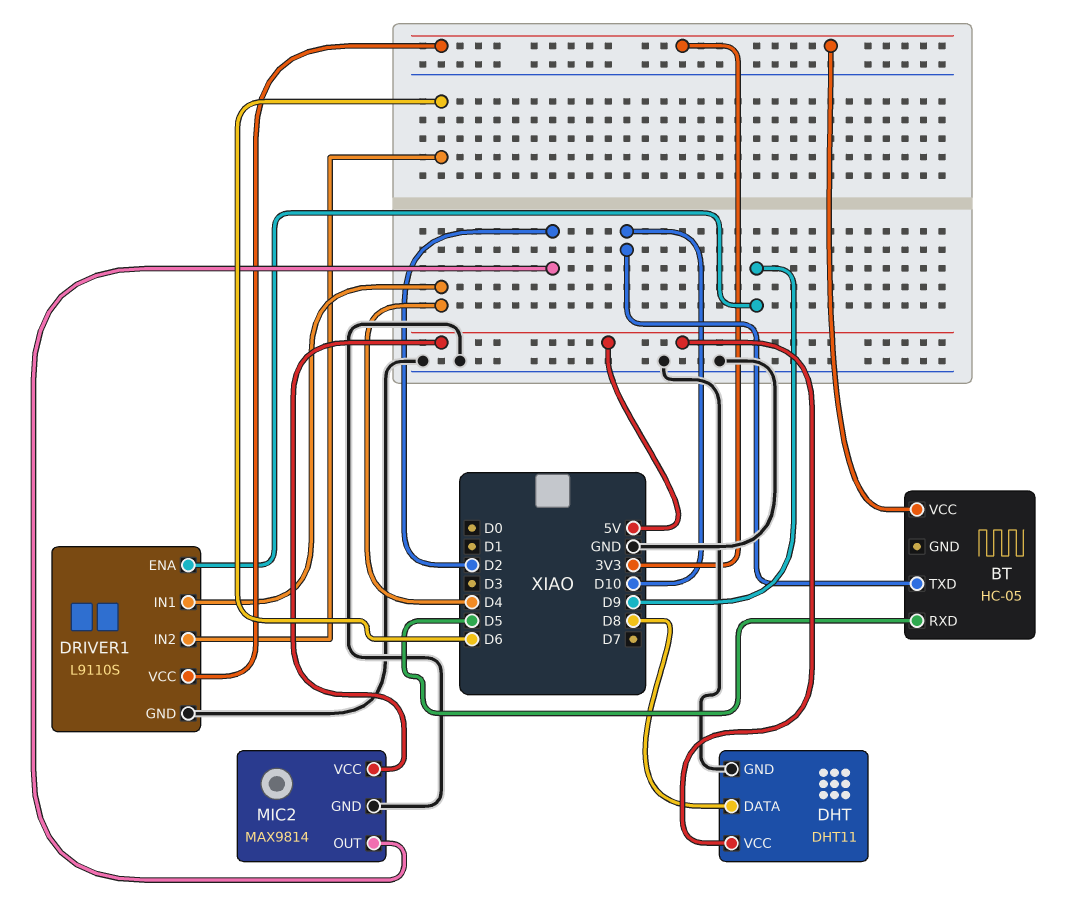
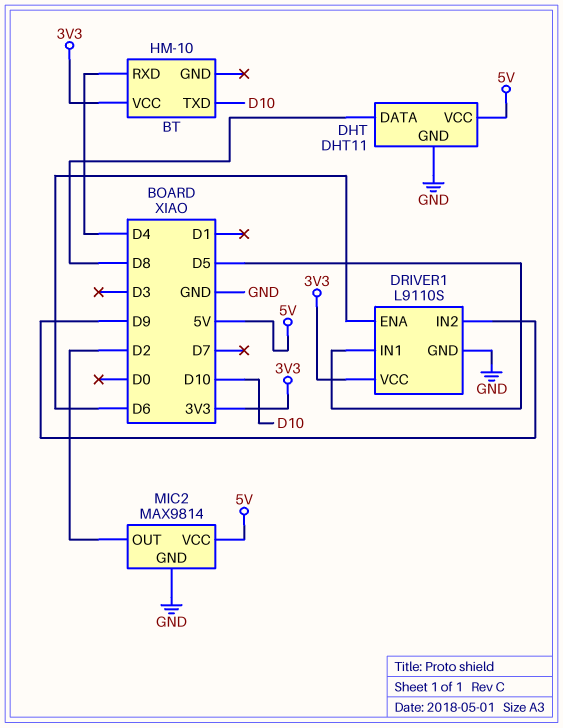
BT: HC-05 -> HM-10
BT pin RXD: D5 -> D4
DRIVER1 pin ENA: D9 -> D6
DRIVER1 pin IN1: D4 -> D5
DRIVER1 pin IN2: D6 -> D9

